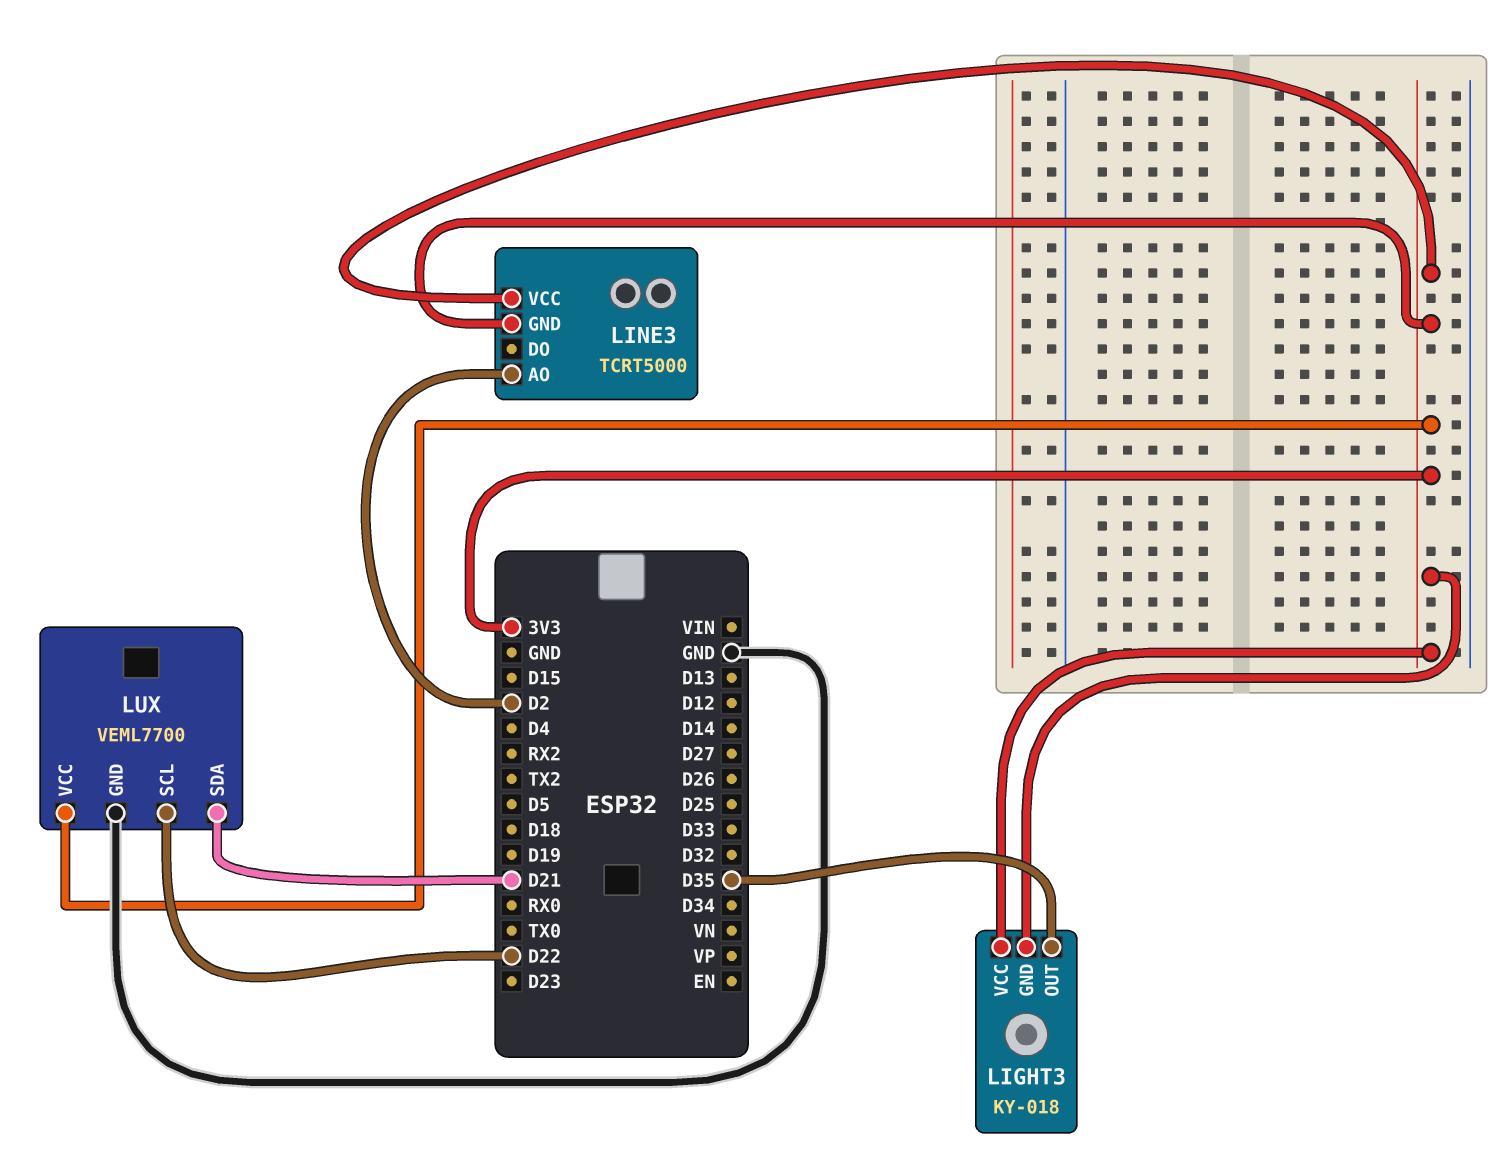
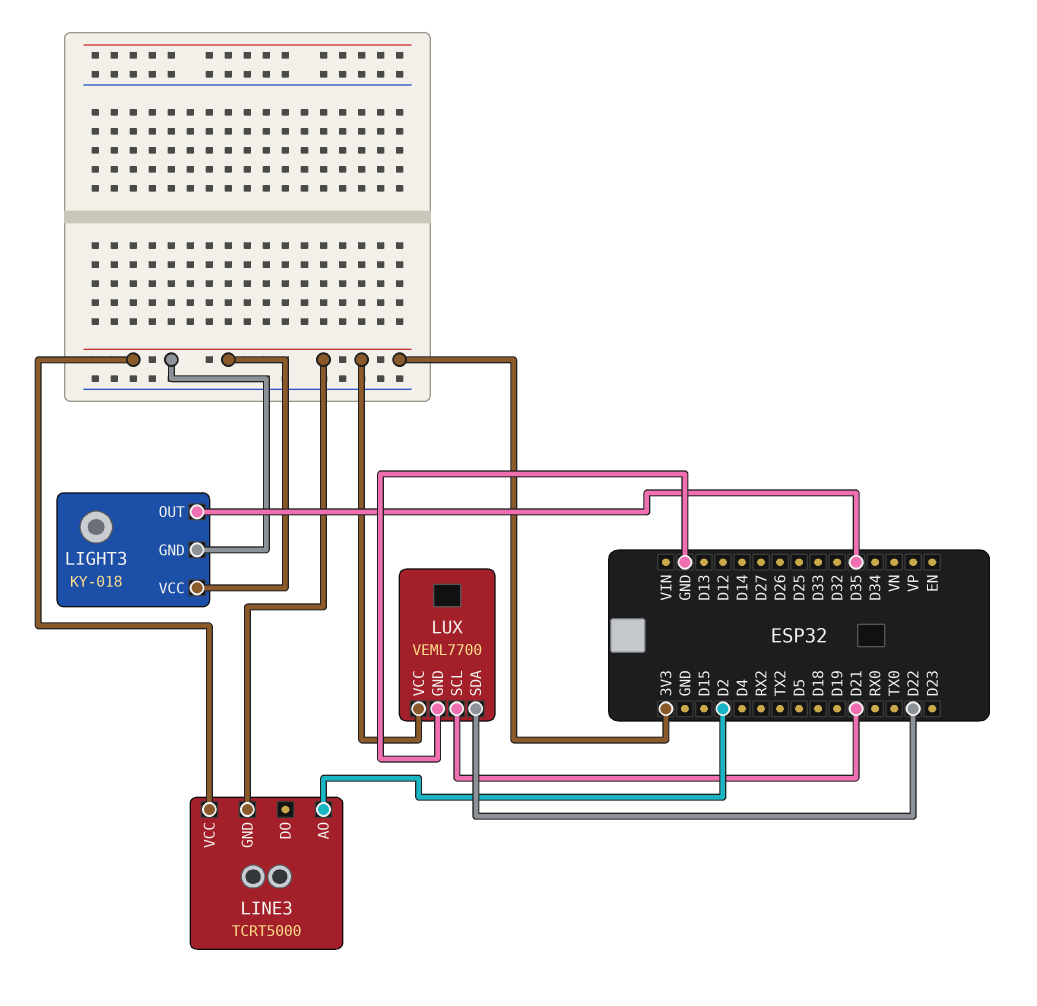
LUX pin SCL: D22 -> D21
LUX pin SDA: D21 -> D22

